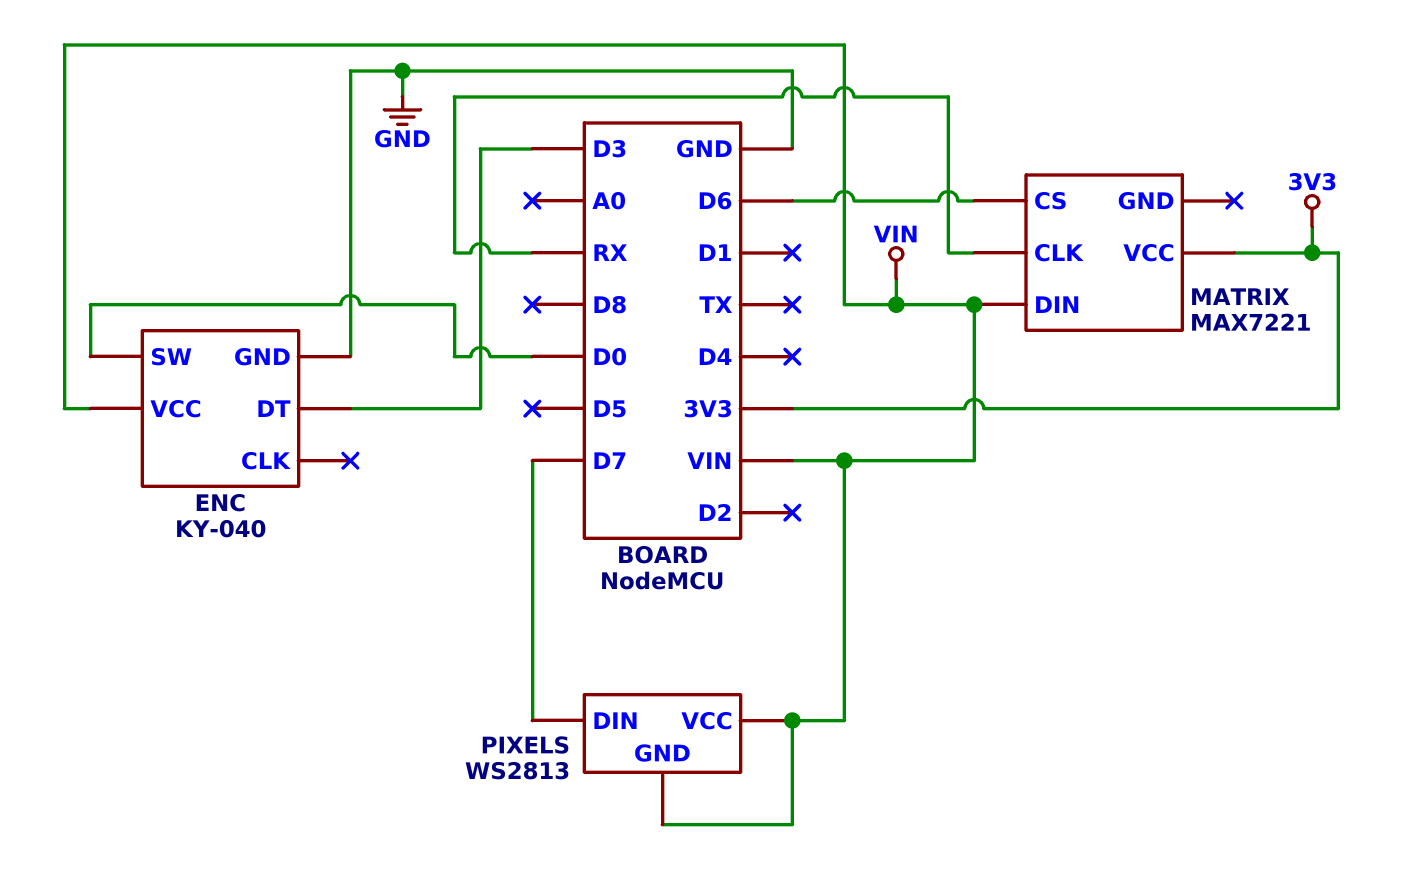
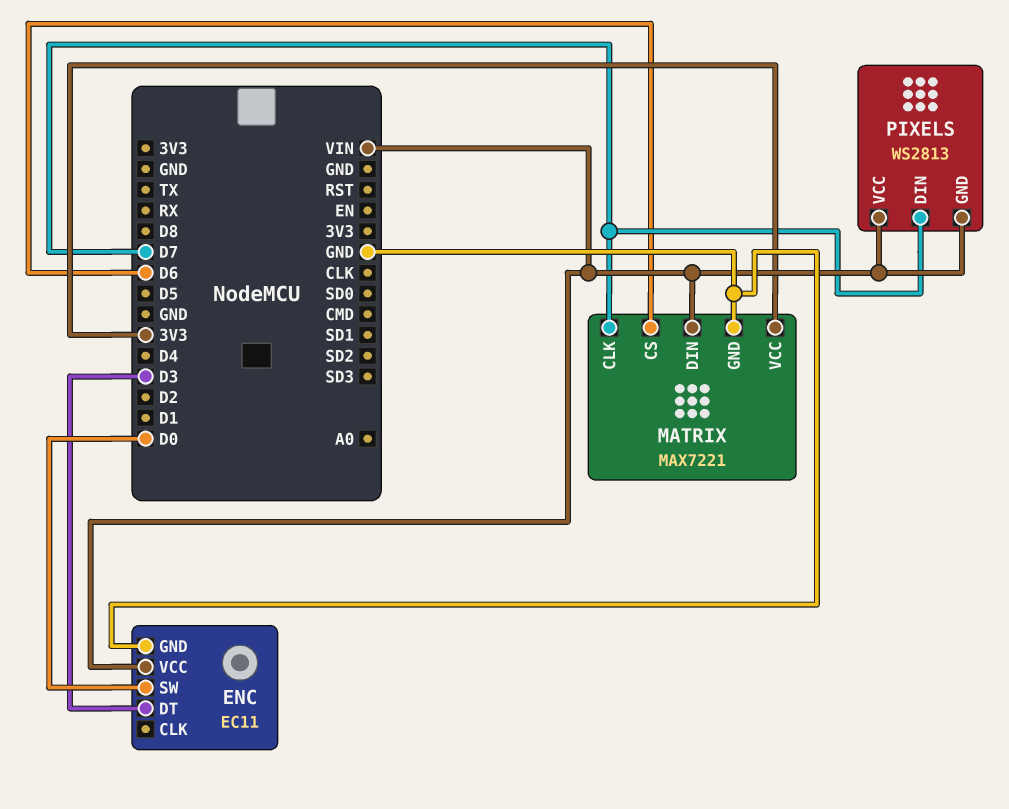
ENC: KY-040 -> EC11
MATRIX pin CLK: RX -> D7
MATRIX pin GND: none -> GND

